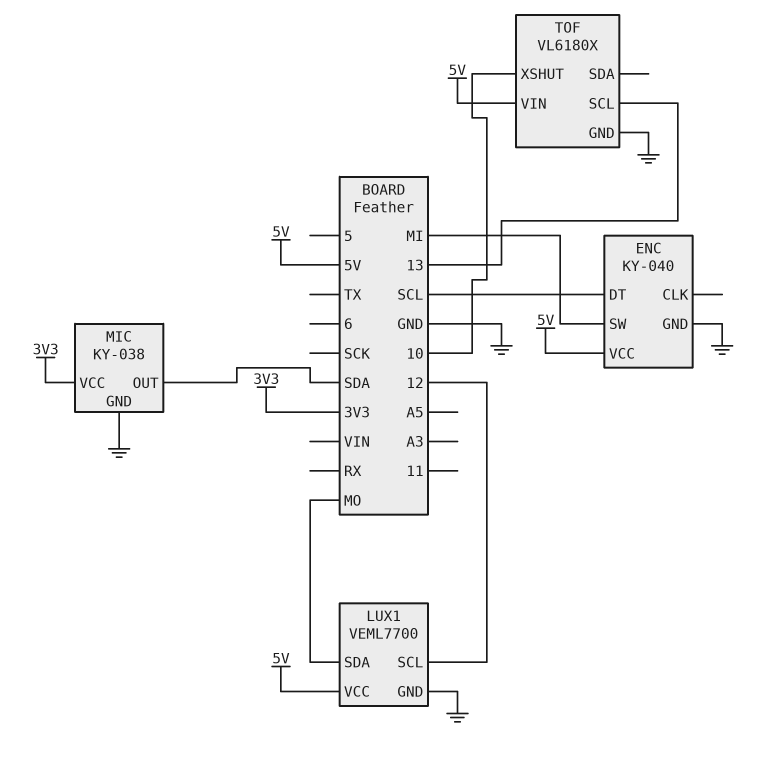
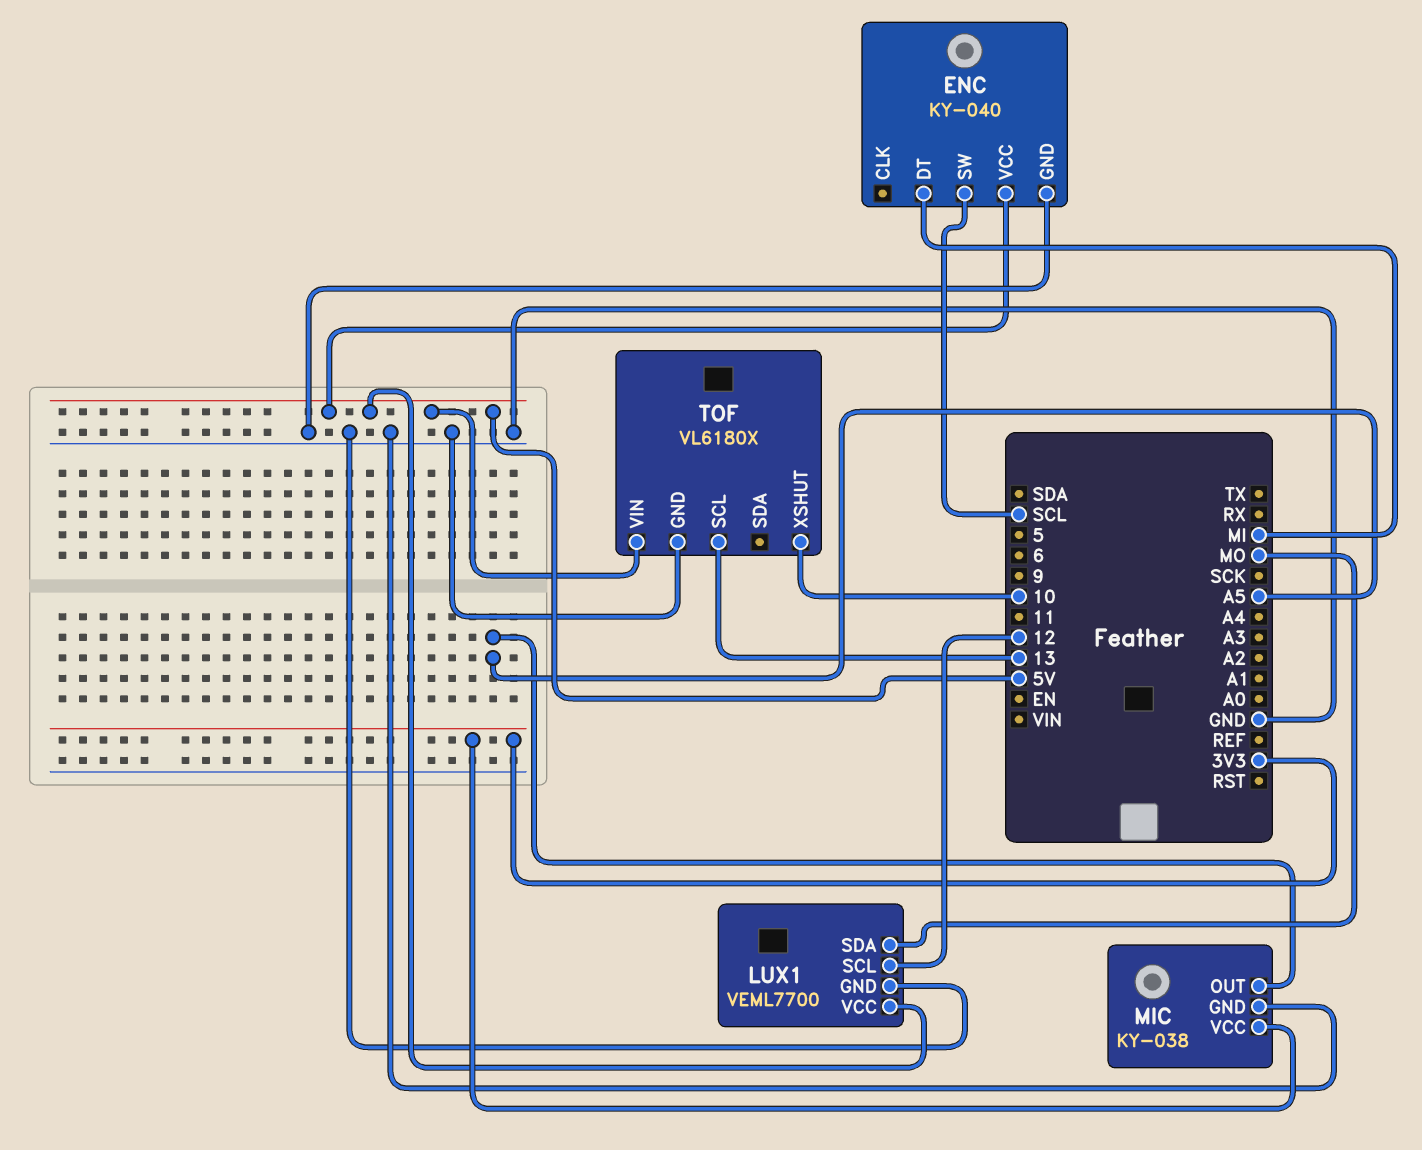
ENC pin DT: SCL -> MI
ENC pin SW: MI -> SCL
MIC pin OUT: SDA -> A5

